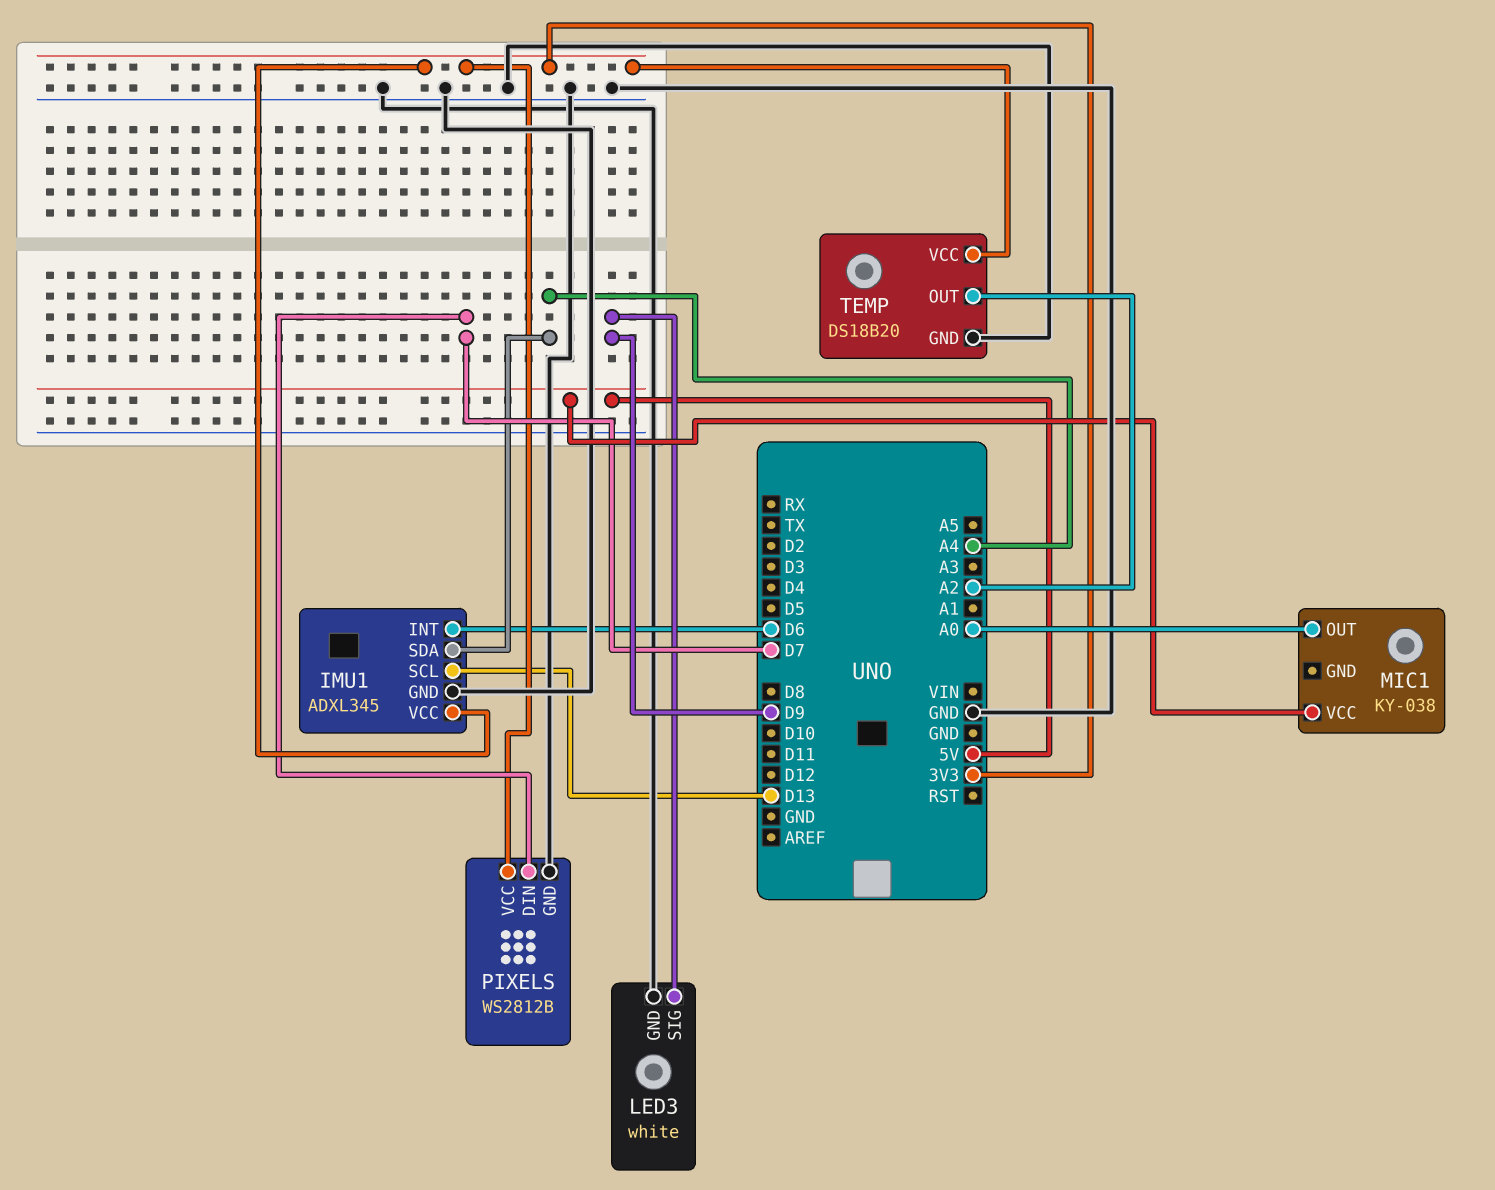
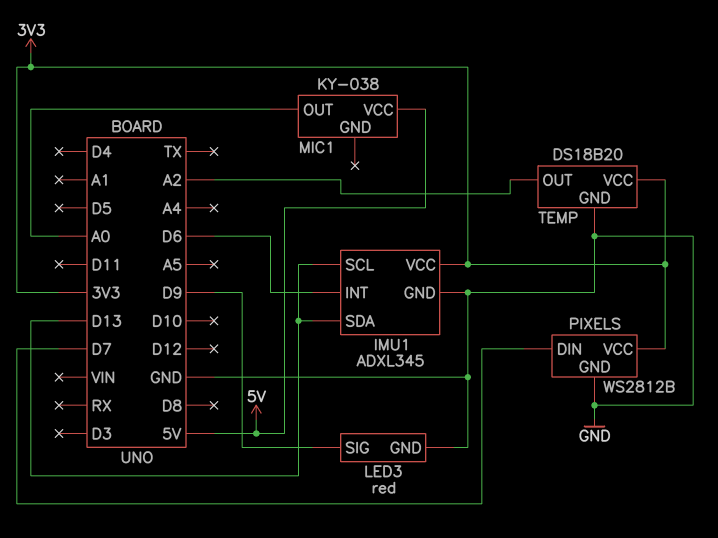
IMU1 pin SDA: A4 -> D13
LED3: white -> red

